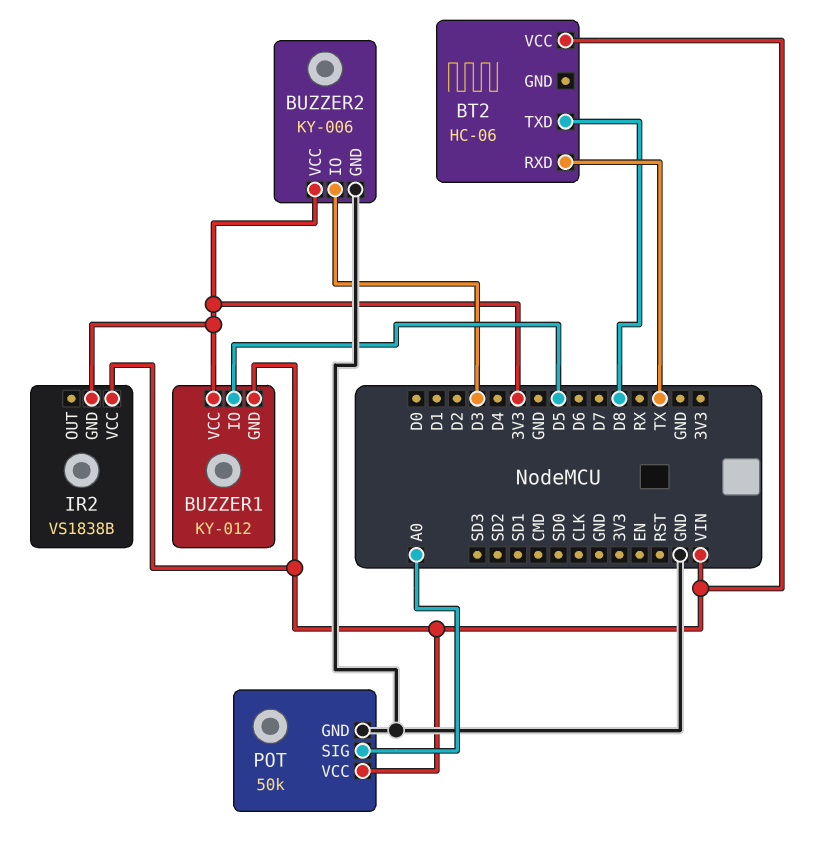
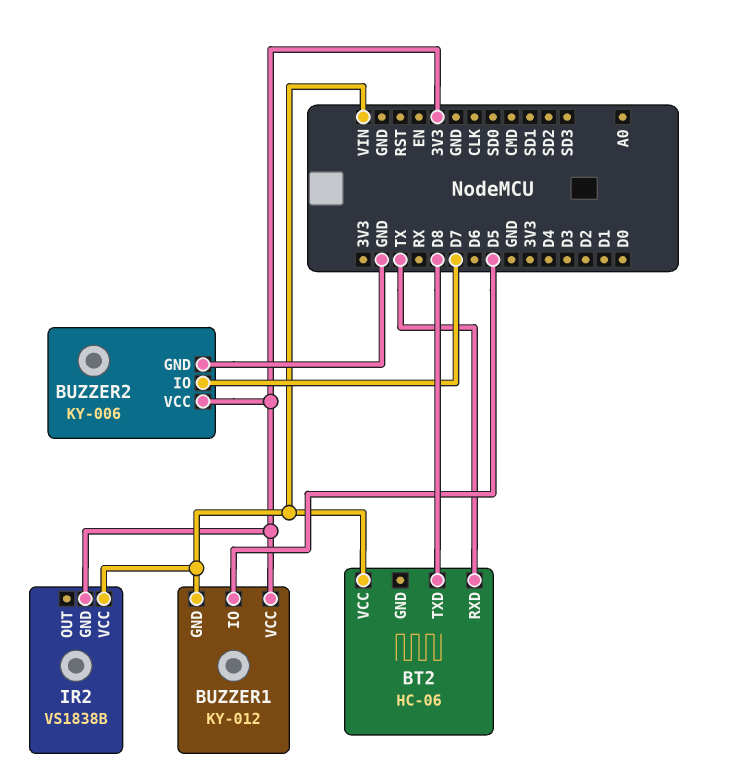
BUZZER2 pin IO: D3 -> D7
POT: 50k -> none
POT pin GND: GND -> none
POT pin SIG: A0 -> none
POT pin VCC: VIN -> none

